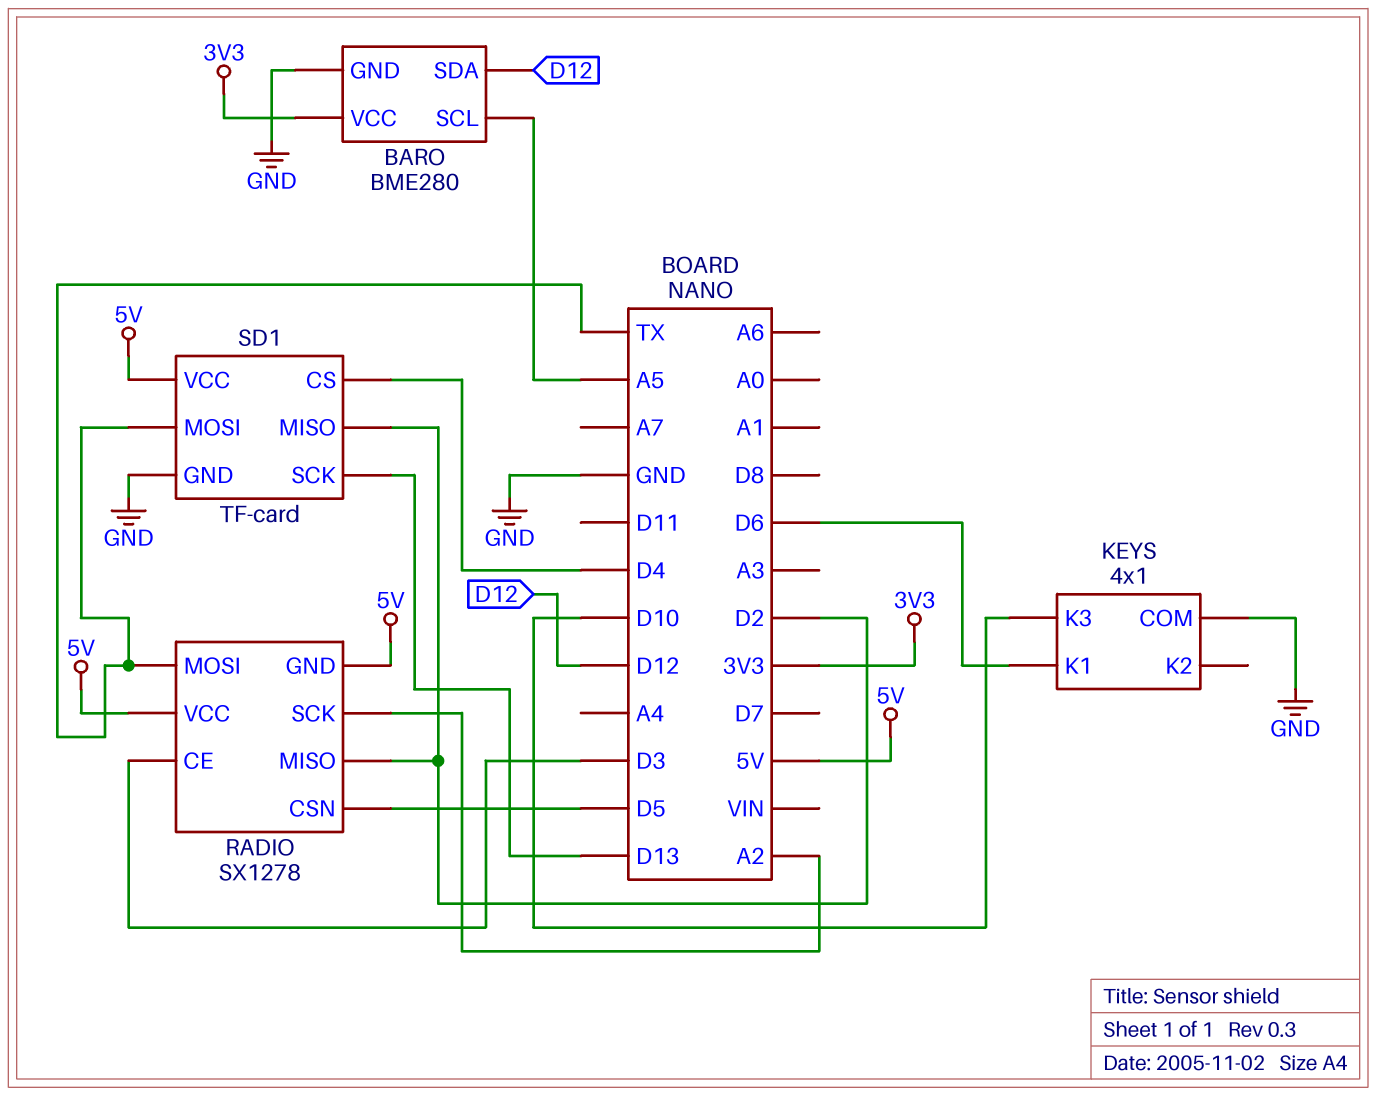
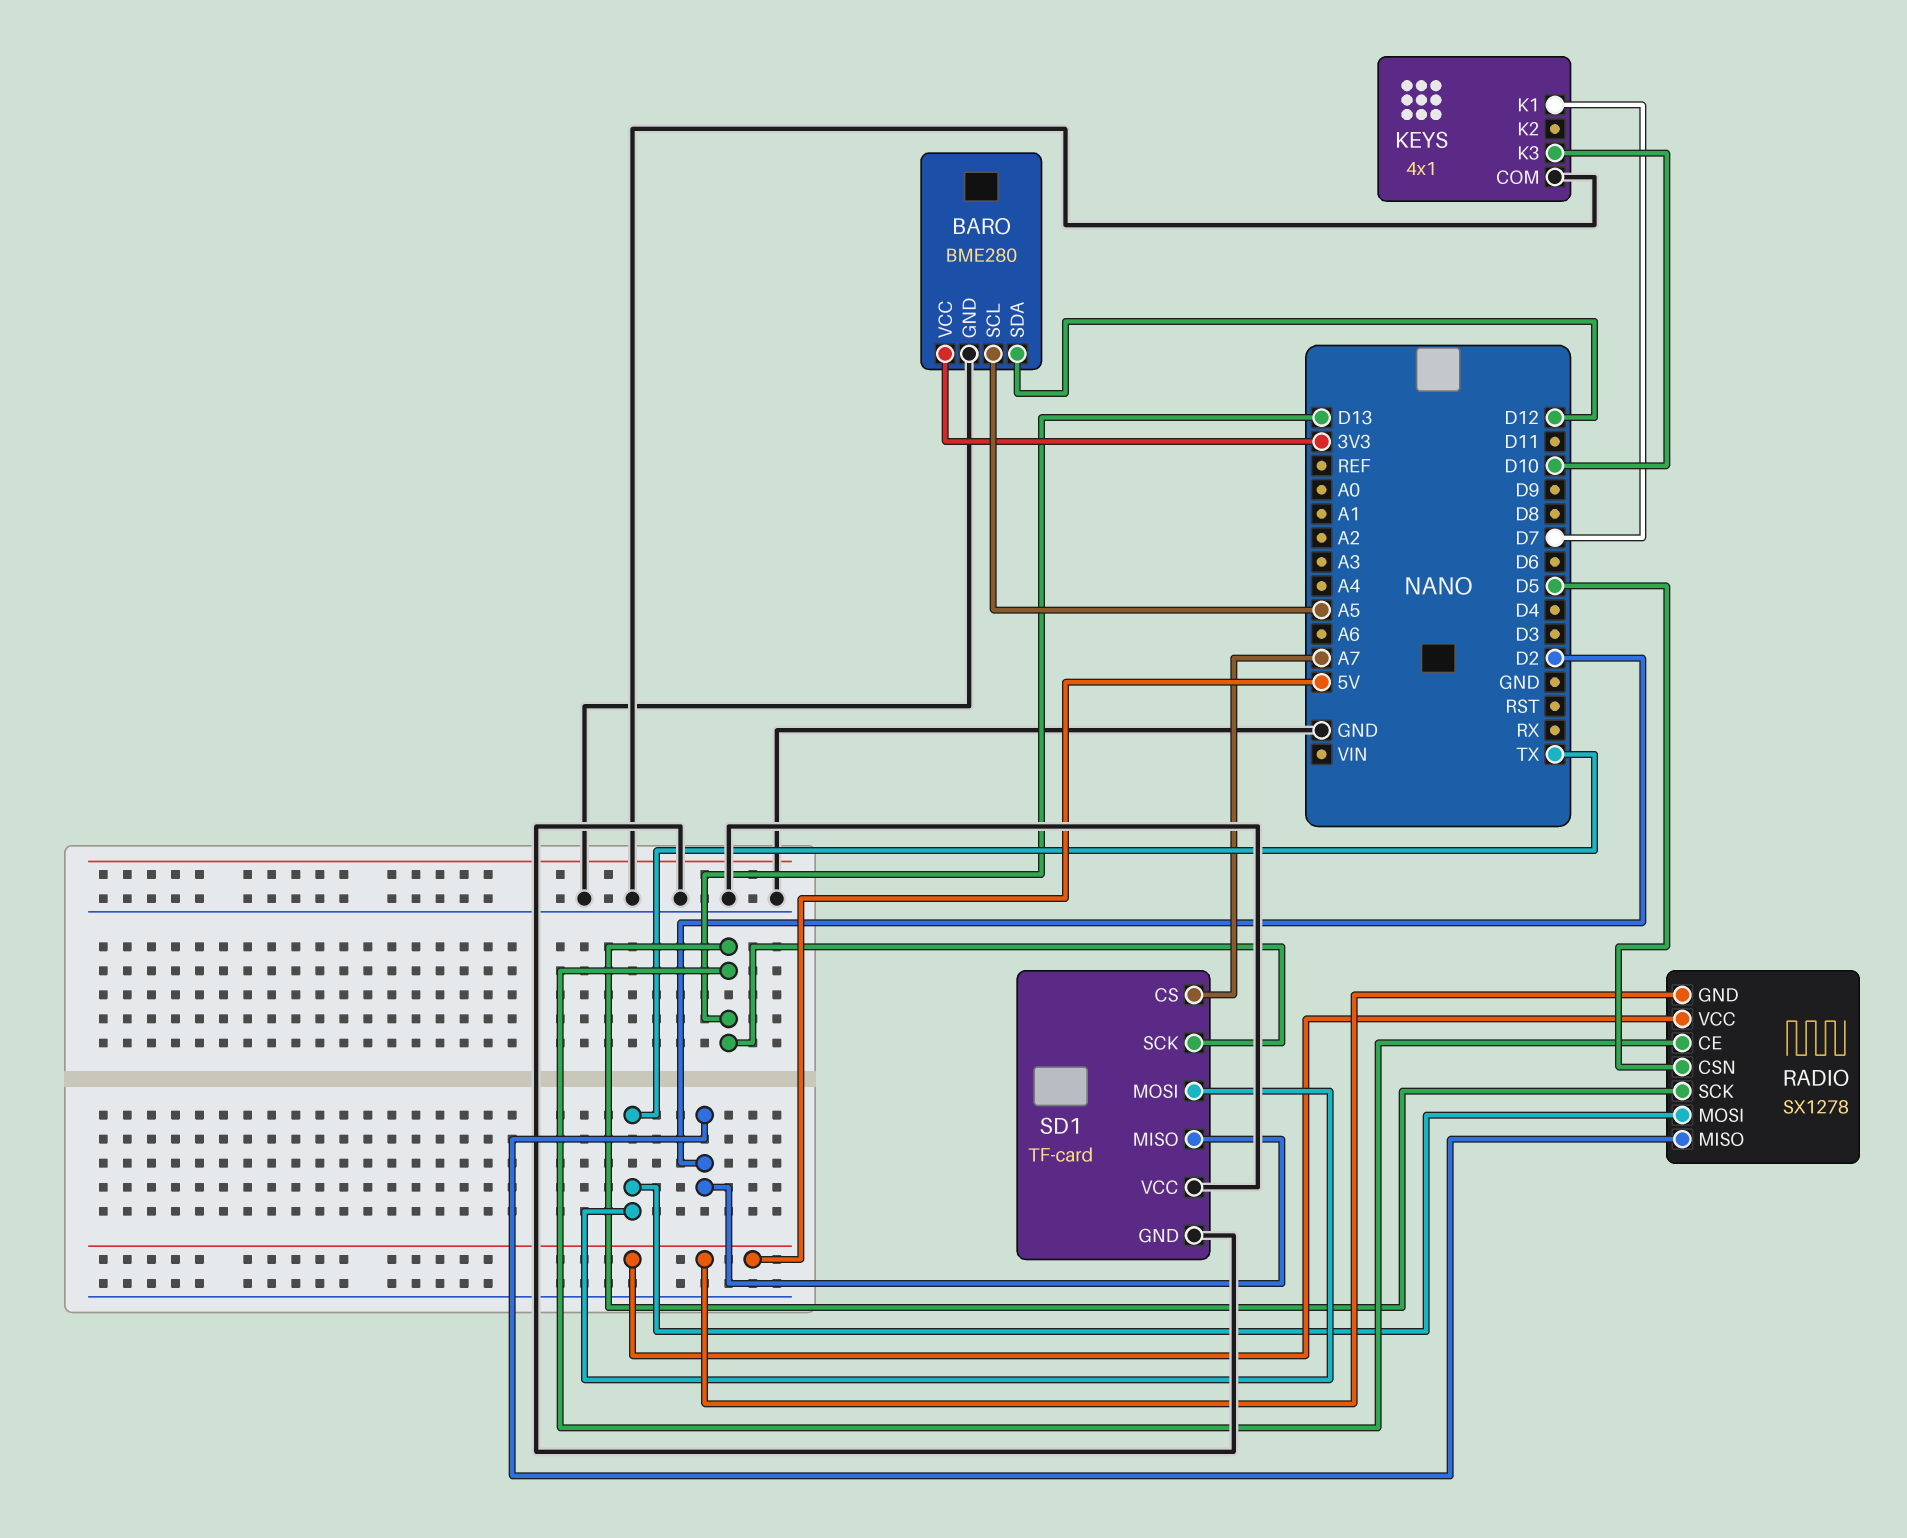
KEYS pin K1: D6 -> D7
RADIO pin CE: D3 -> D13
RADIO pin SCK: A2 -> D13
SD1 pin CS: D4 -> A7
SD1 pin VCC: 5V -> GND

